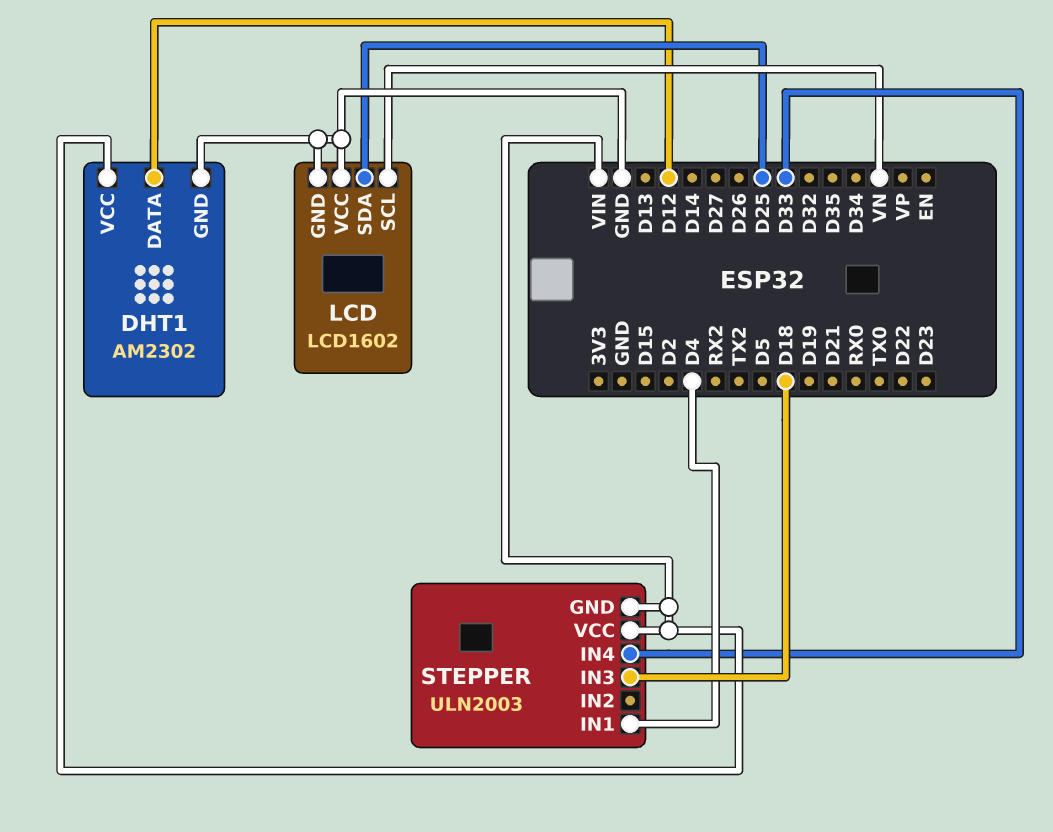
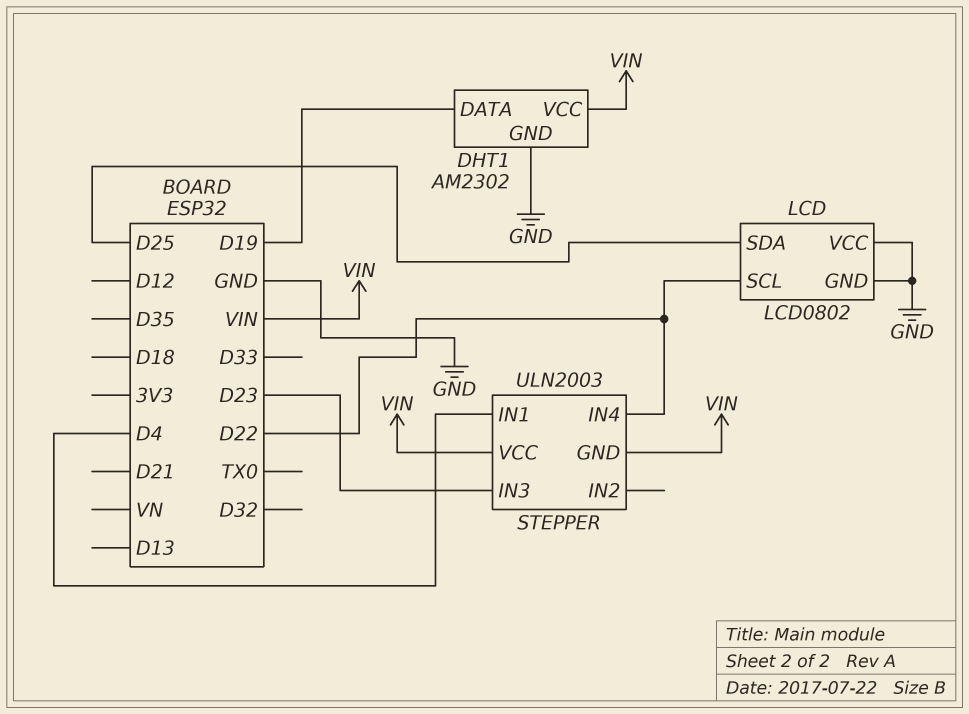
DHT1 pin DATA: D12 -> D19
LCD: LCD1602 -> LCD0802
LCD pin SCL: VN -> D22
STEPPER pin IN3: D18 -> D23
STEPPER pin IN4: D33 -> D22

